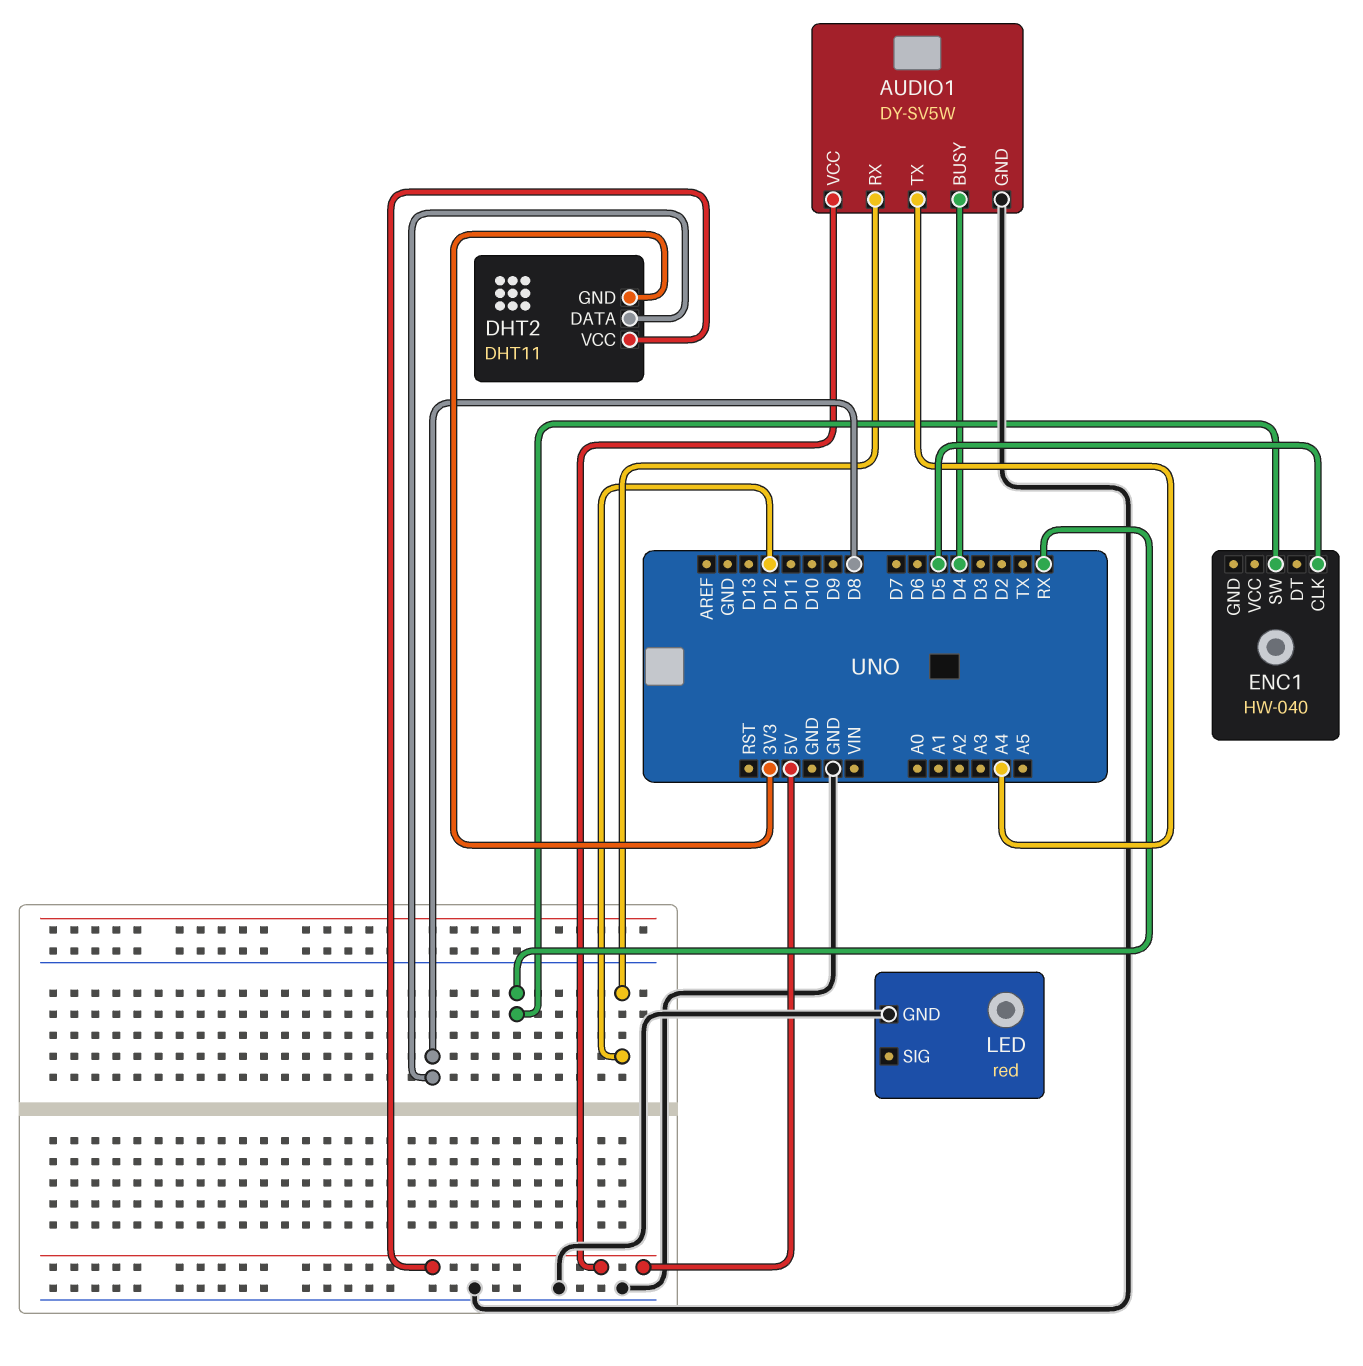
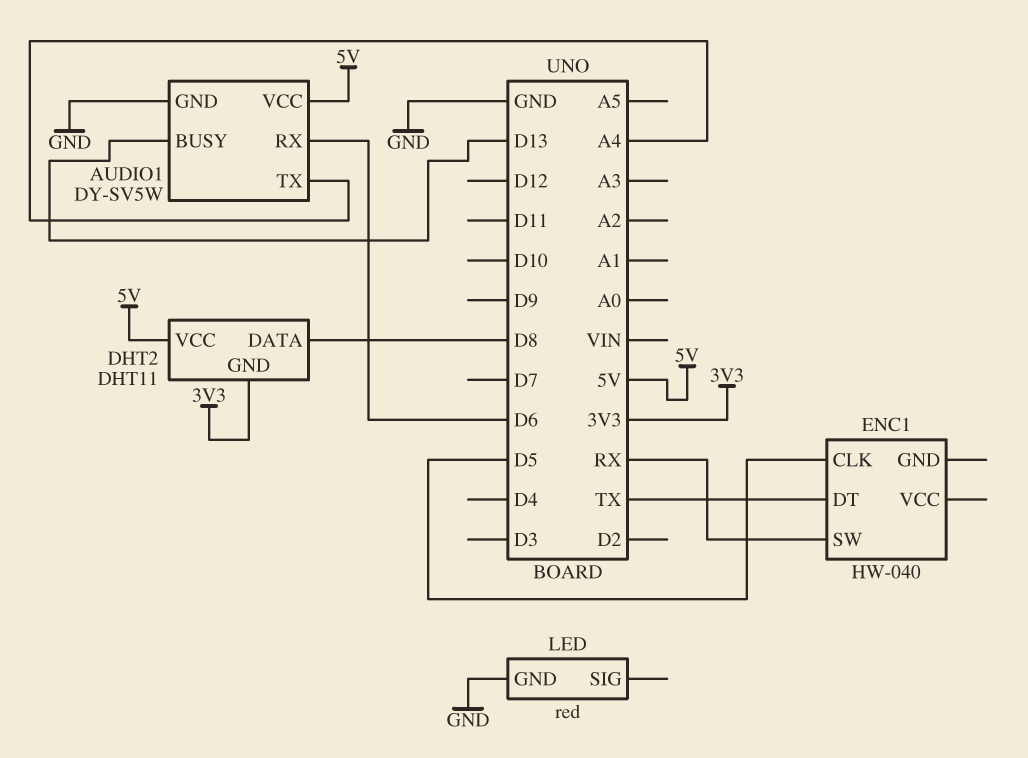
AUDIO1 pin BUSY: D4 -> D13
AUDIO1 pin RX: D12 -> D6
ENC1 pin DT: none -> TX

